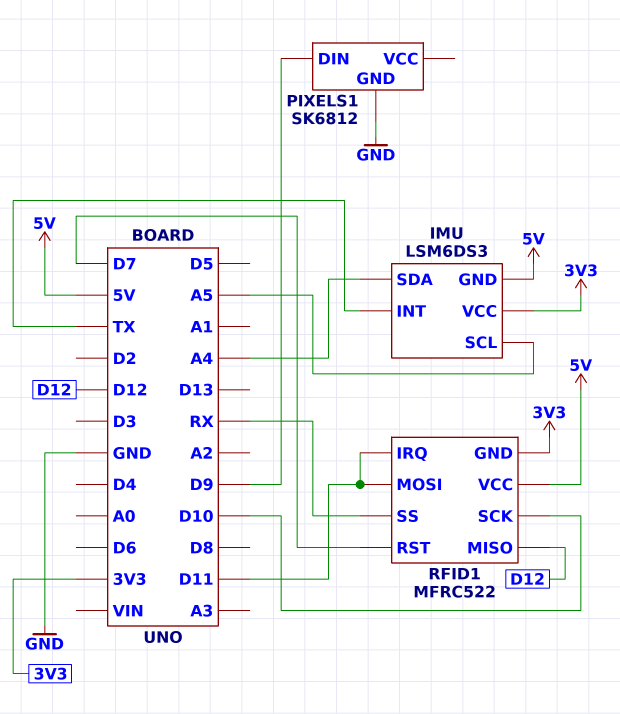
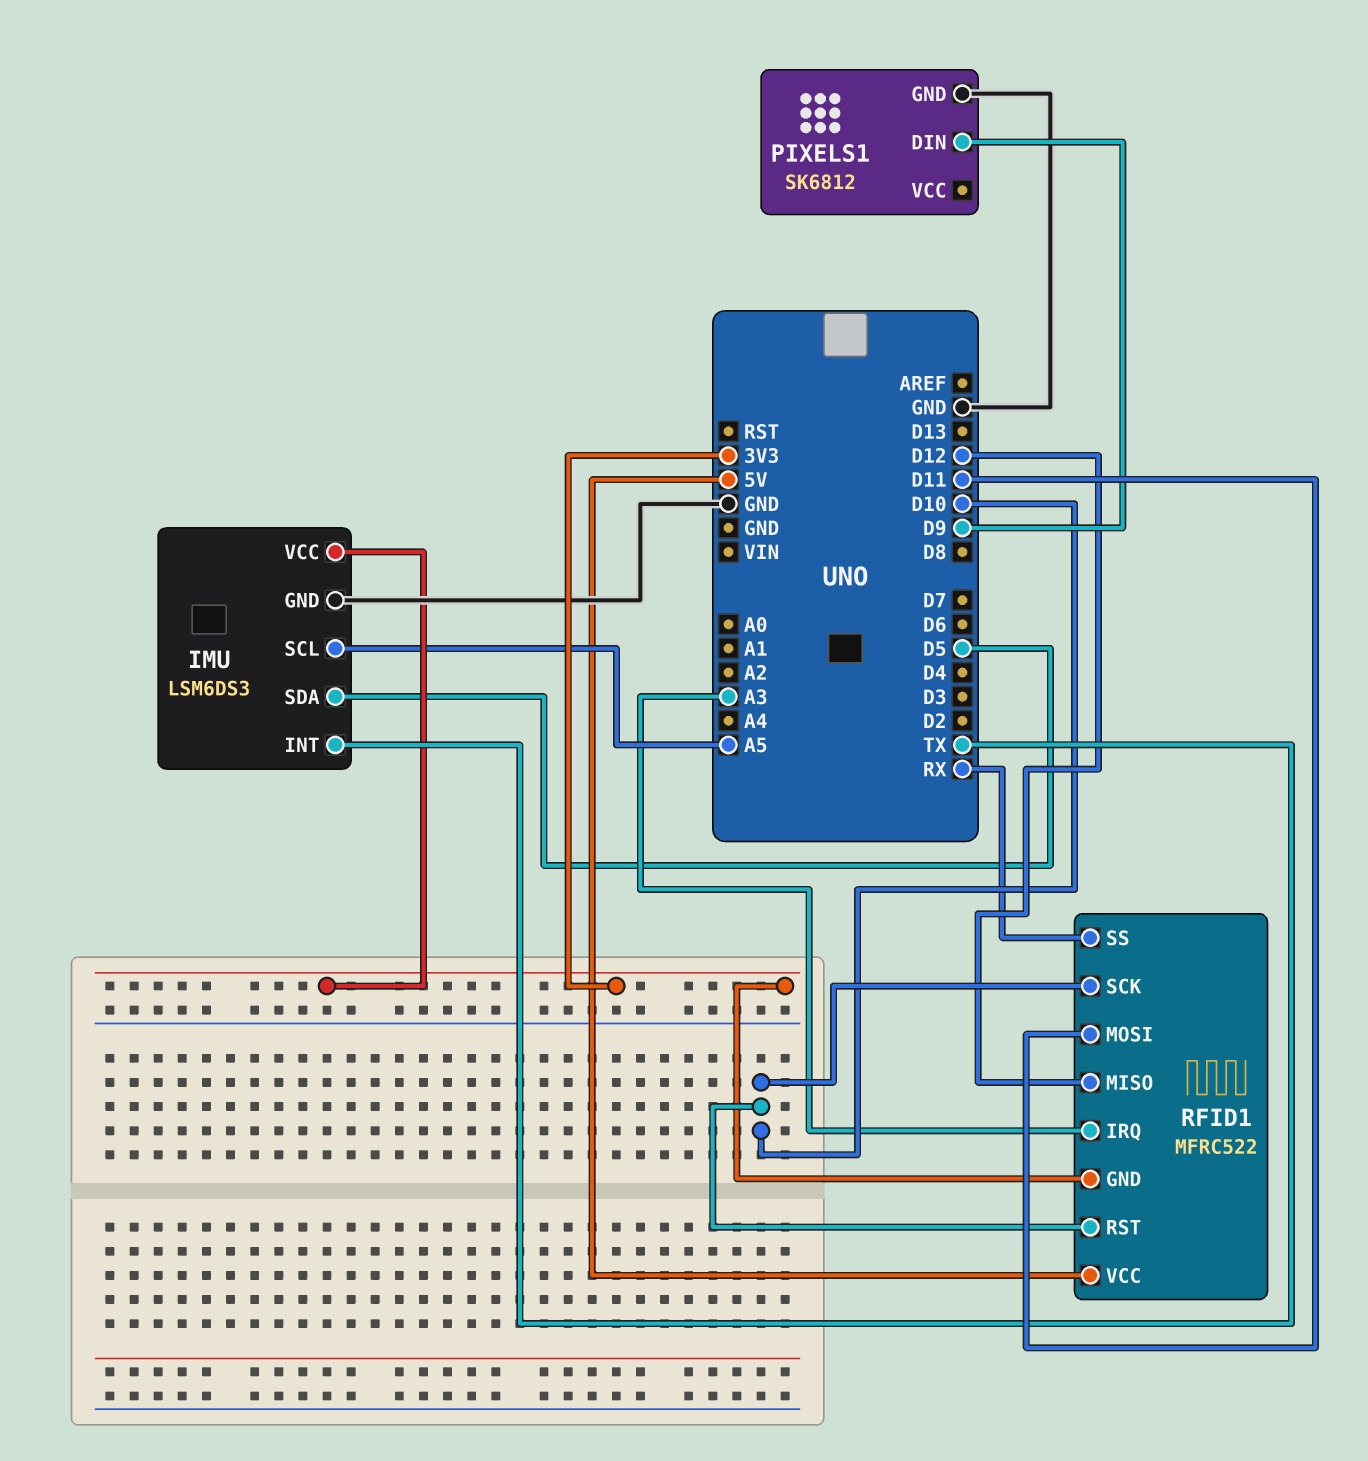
IMU pin GND: 5V -> GND
IMU pin SDA: A4 -> D5
RFID1 pin IRQ: D11 -> A3
RFID1 pin RST: D7 -> D10

